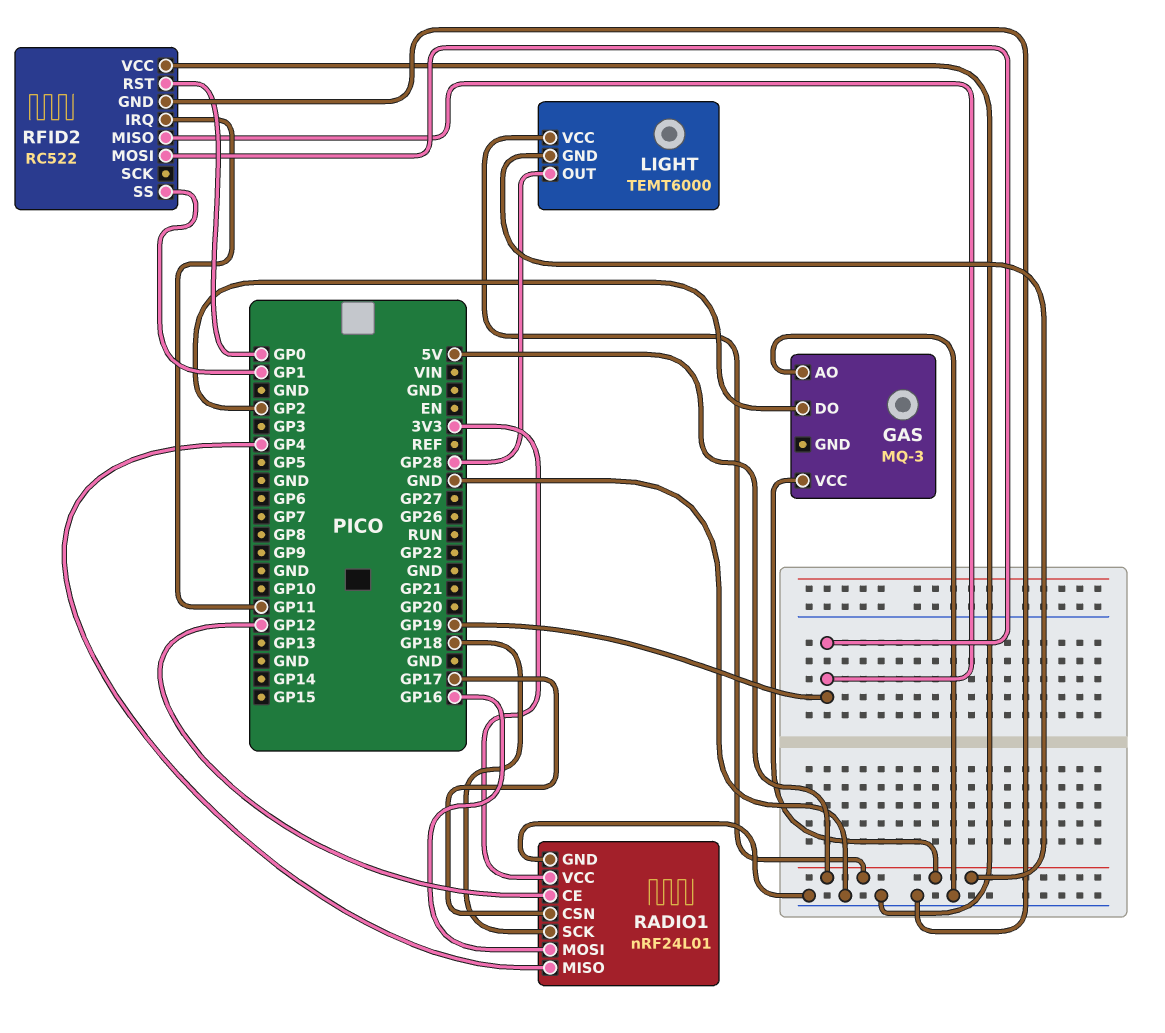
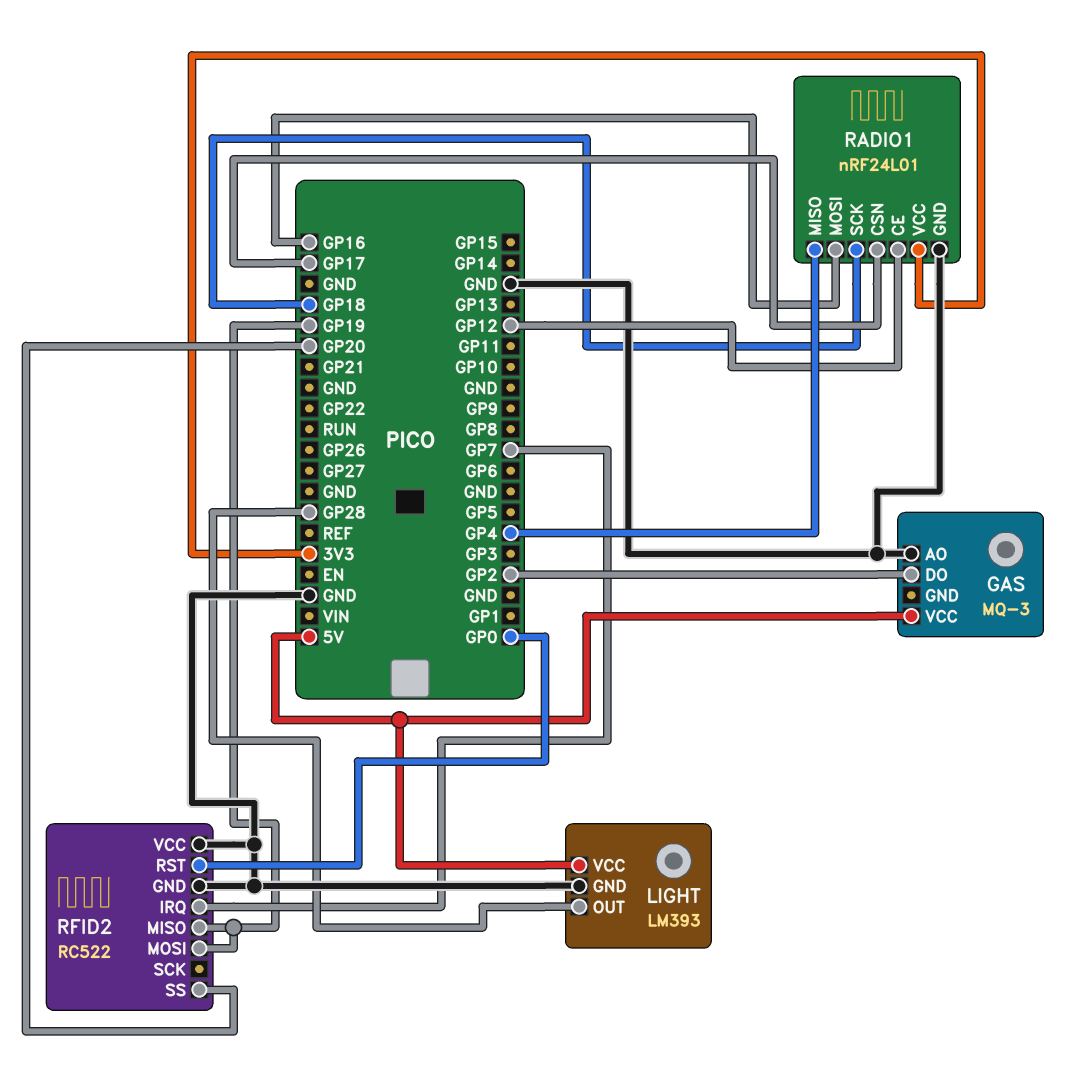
LIGHT: TEMT6000 -> LM393
LIGHT pin GND: 5V -> GND
RFID2 pin IRQ: GP11 -> GP7
RFID2 pin SS: GP1 -> GP20

